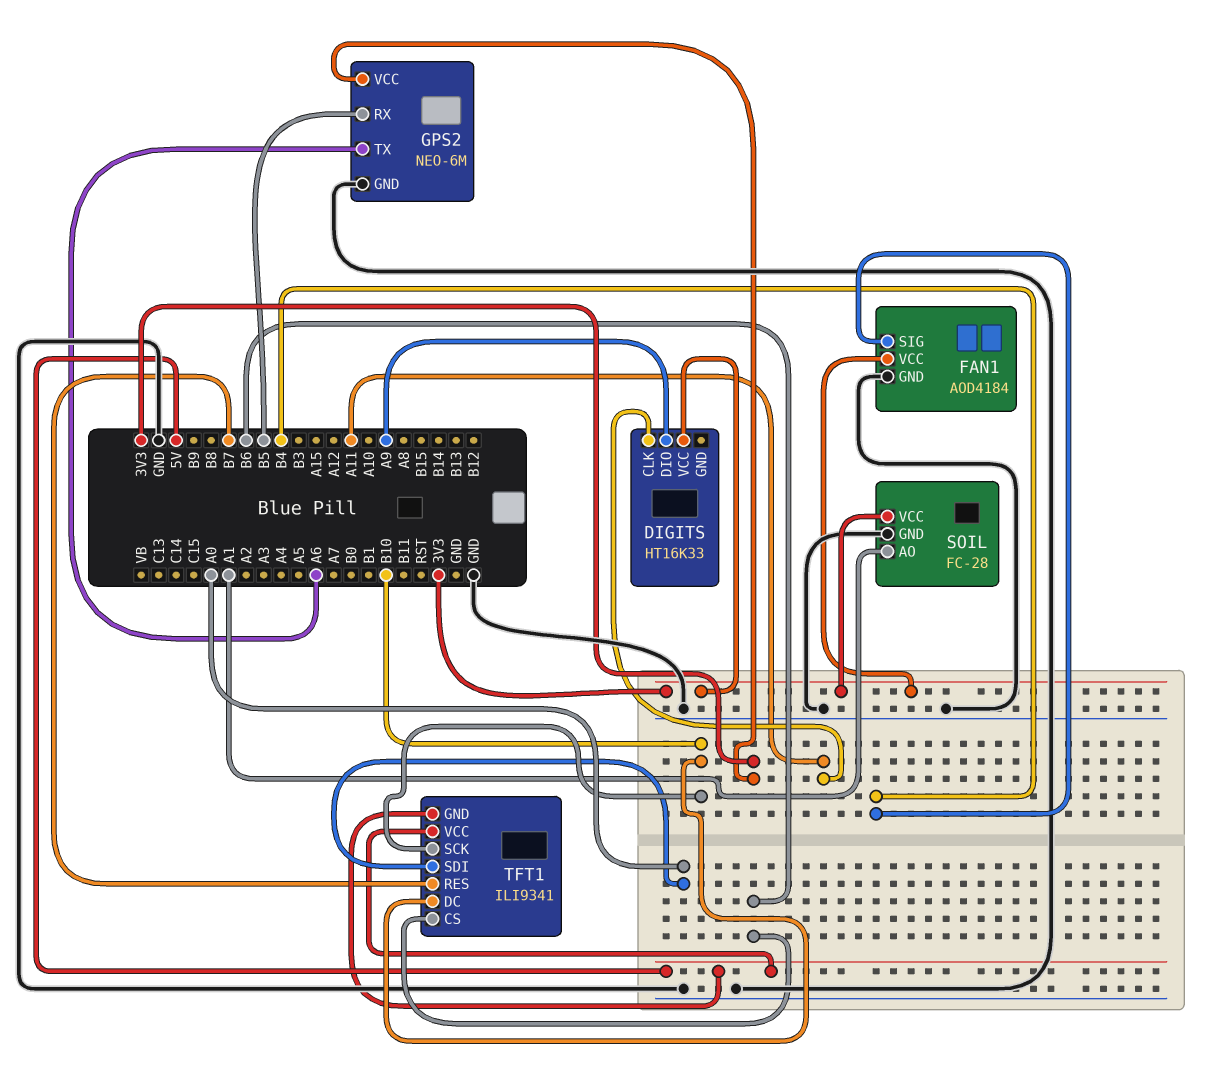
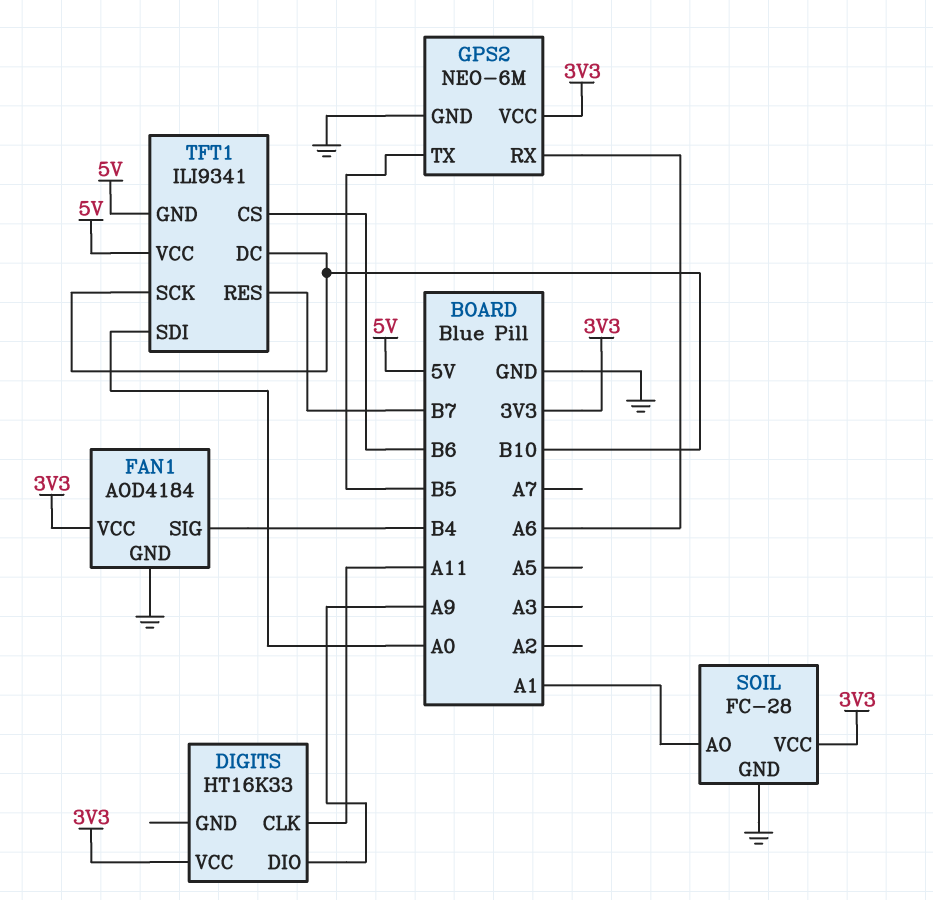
GPS2 pin RX: B5 -> A6
GPS2 pin TX: A6 -> B5

